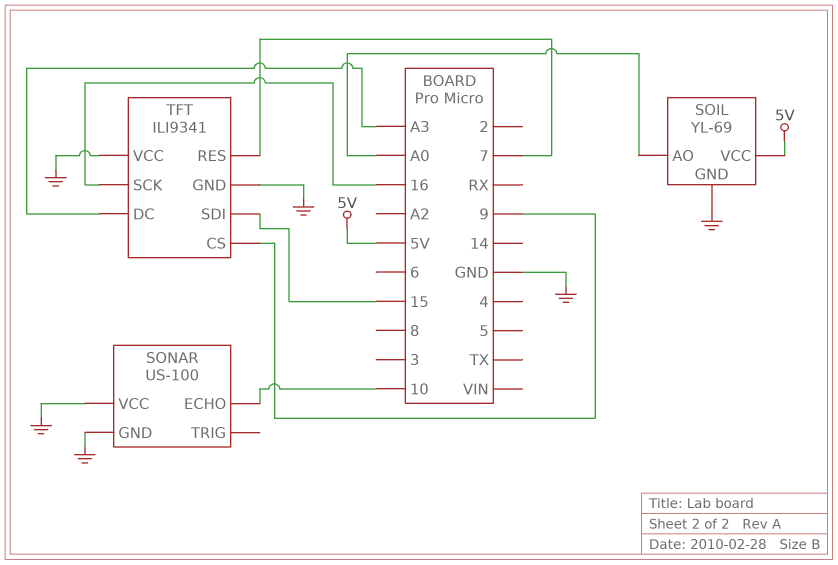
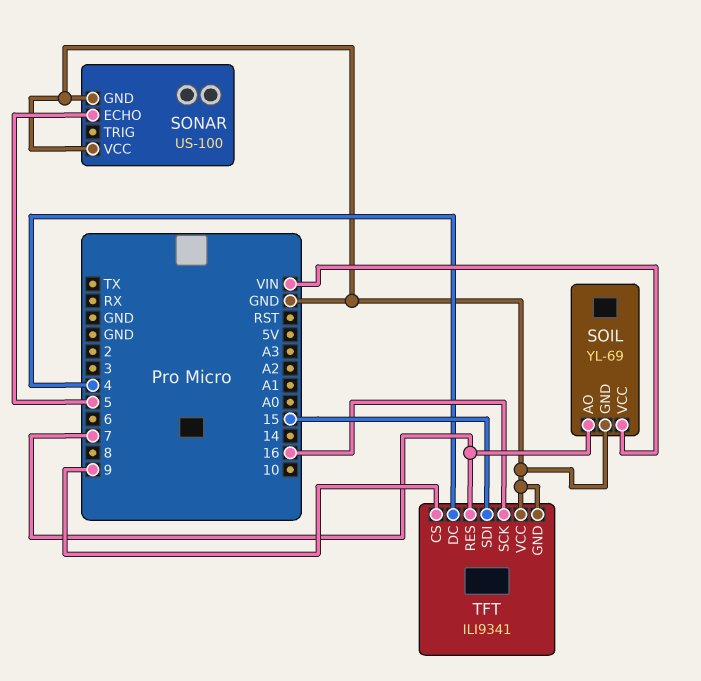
SOIL pin AO: A0 -> 7
SOIL pin VCC: 5V -> VIN
SONAR pin ECHO: 10 -> 5
TFT pin DC: A3 -> 4

